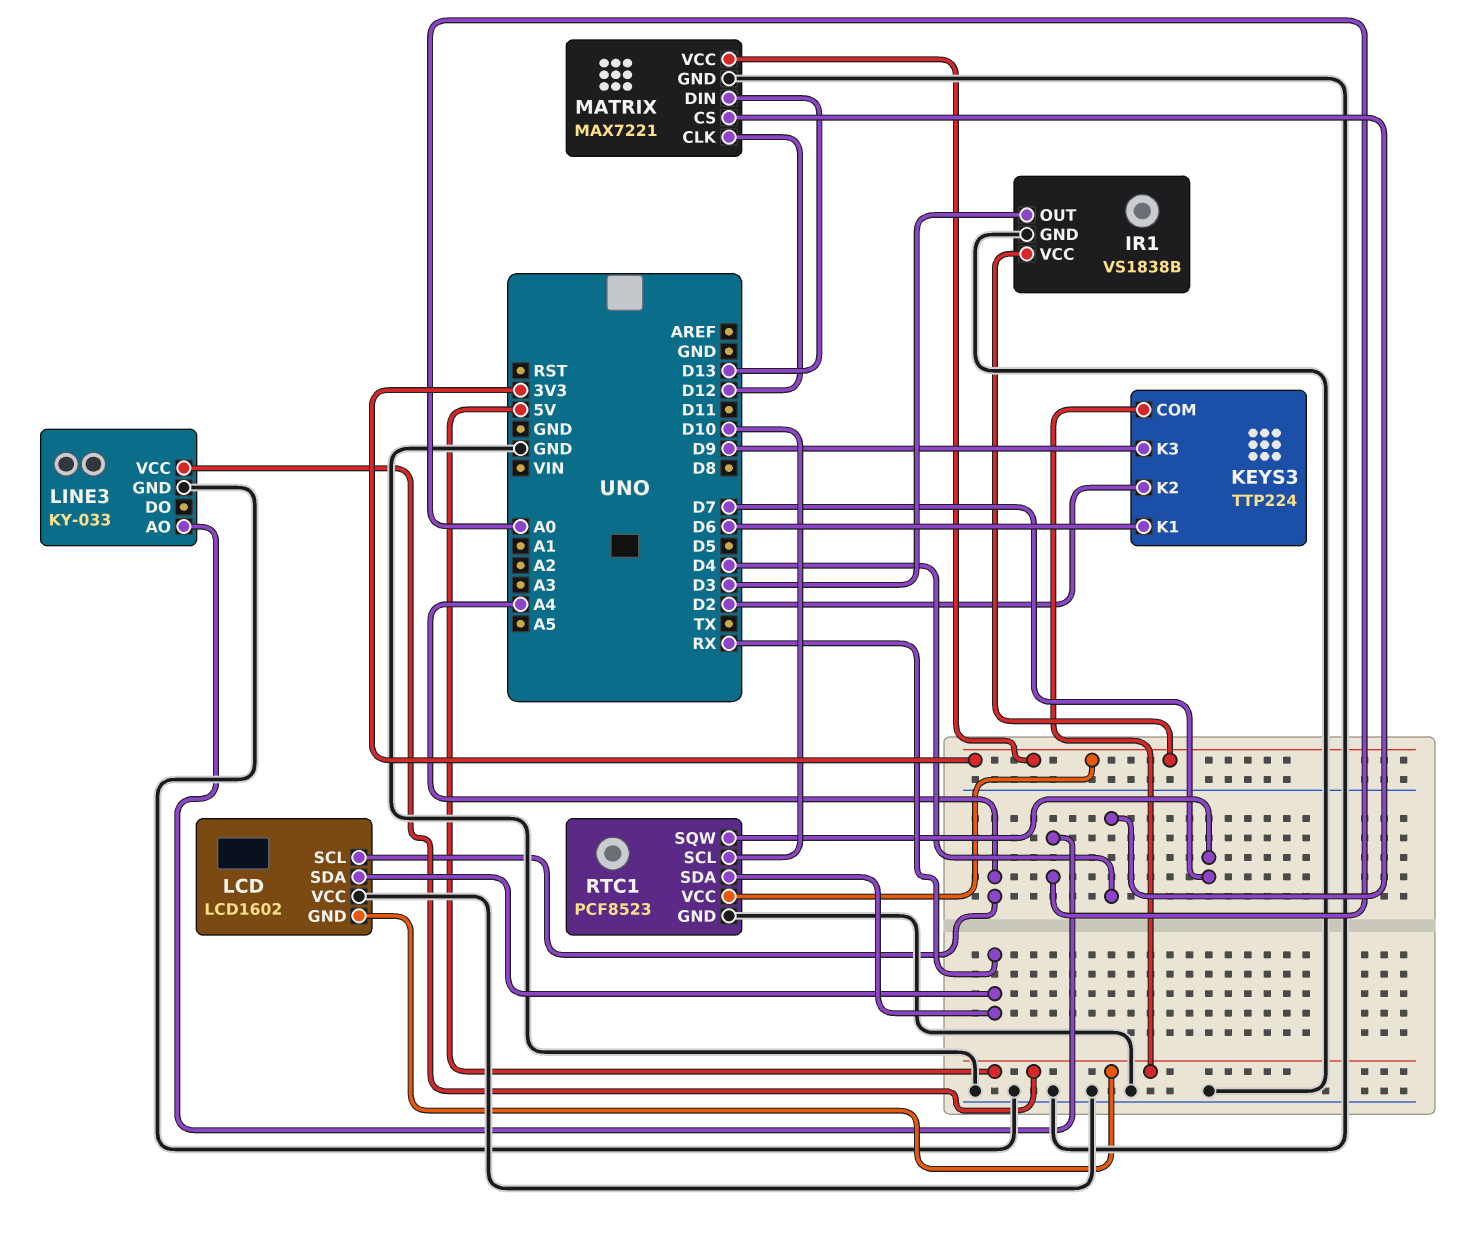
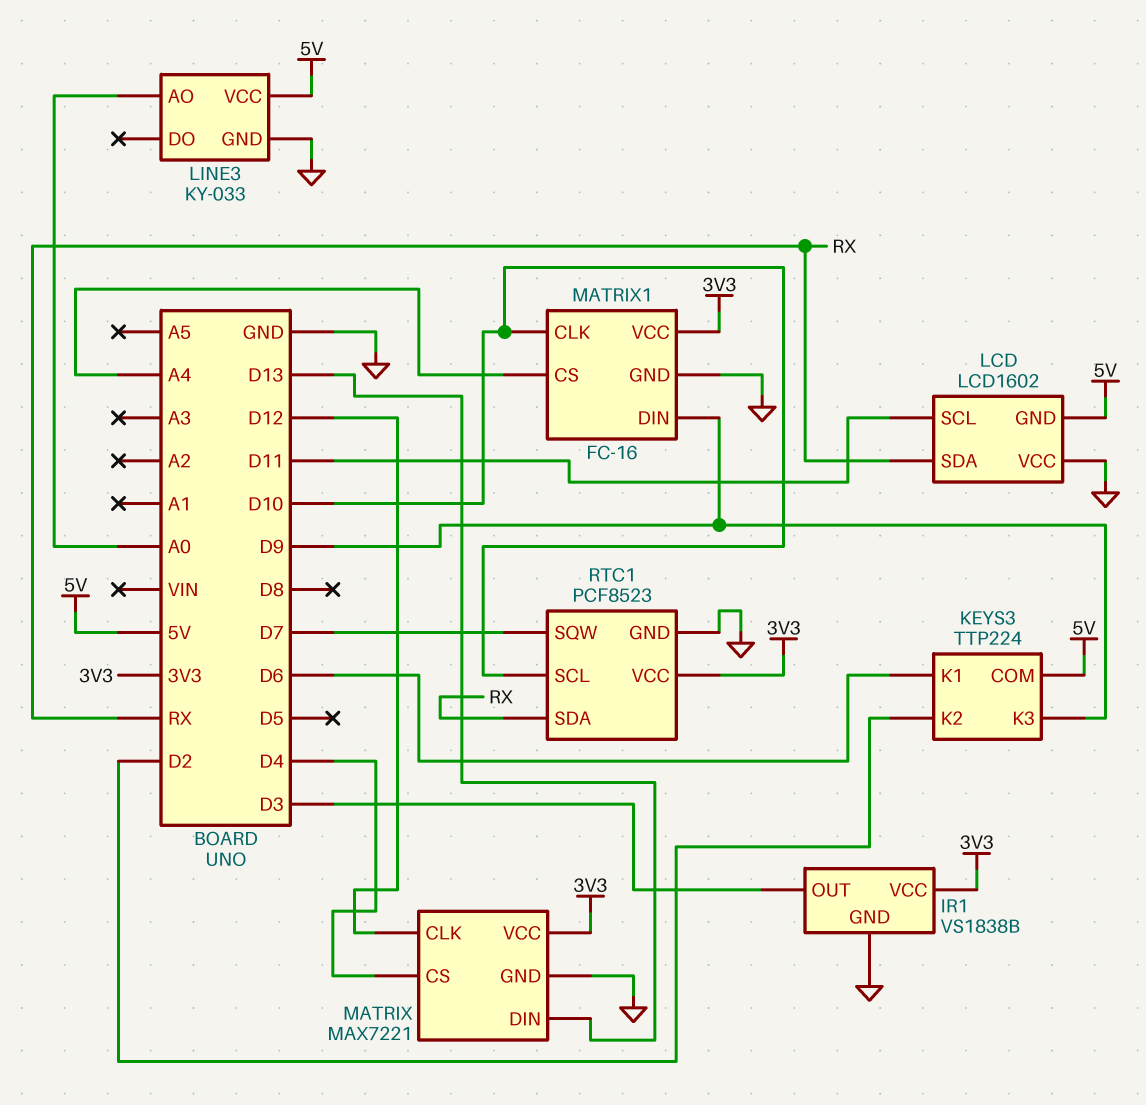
LCD pin SCL: A4 -> D11
MATRIX1: none -> FC-16
MATRIX1 pin CLK: none -> D10
MATRIX1 pin CS: none -> A4
MATRIX1 pin DIN: none -> D9
MATRIX1 pin GND: none -> GND
MATRIX1 pin VCC: none -> 3V3

